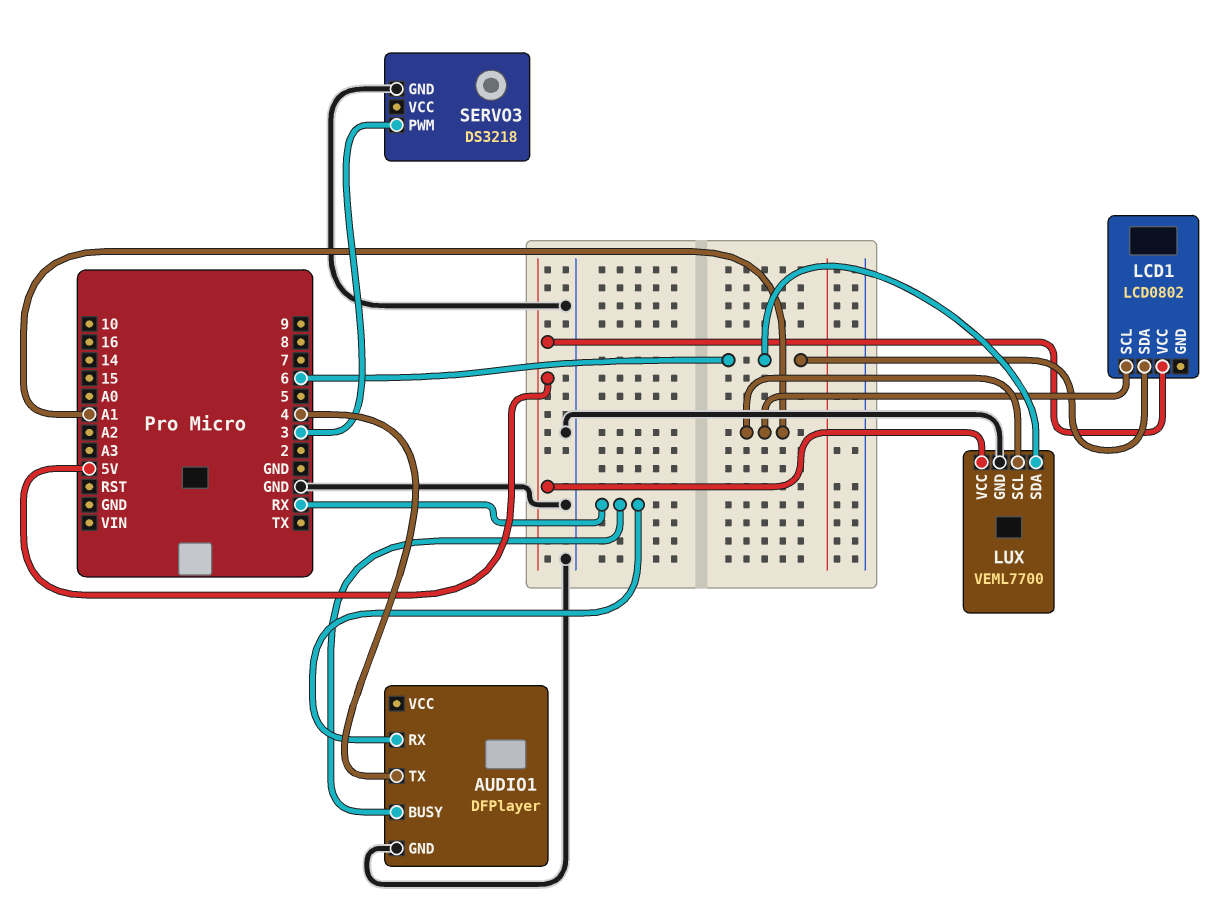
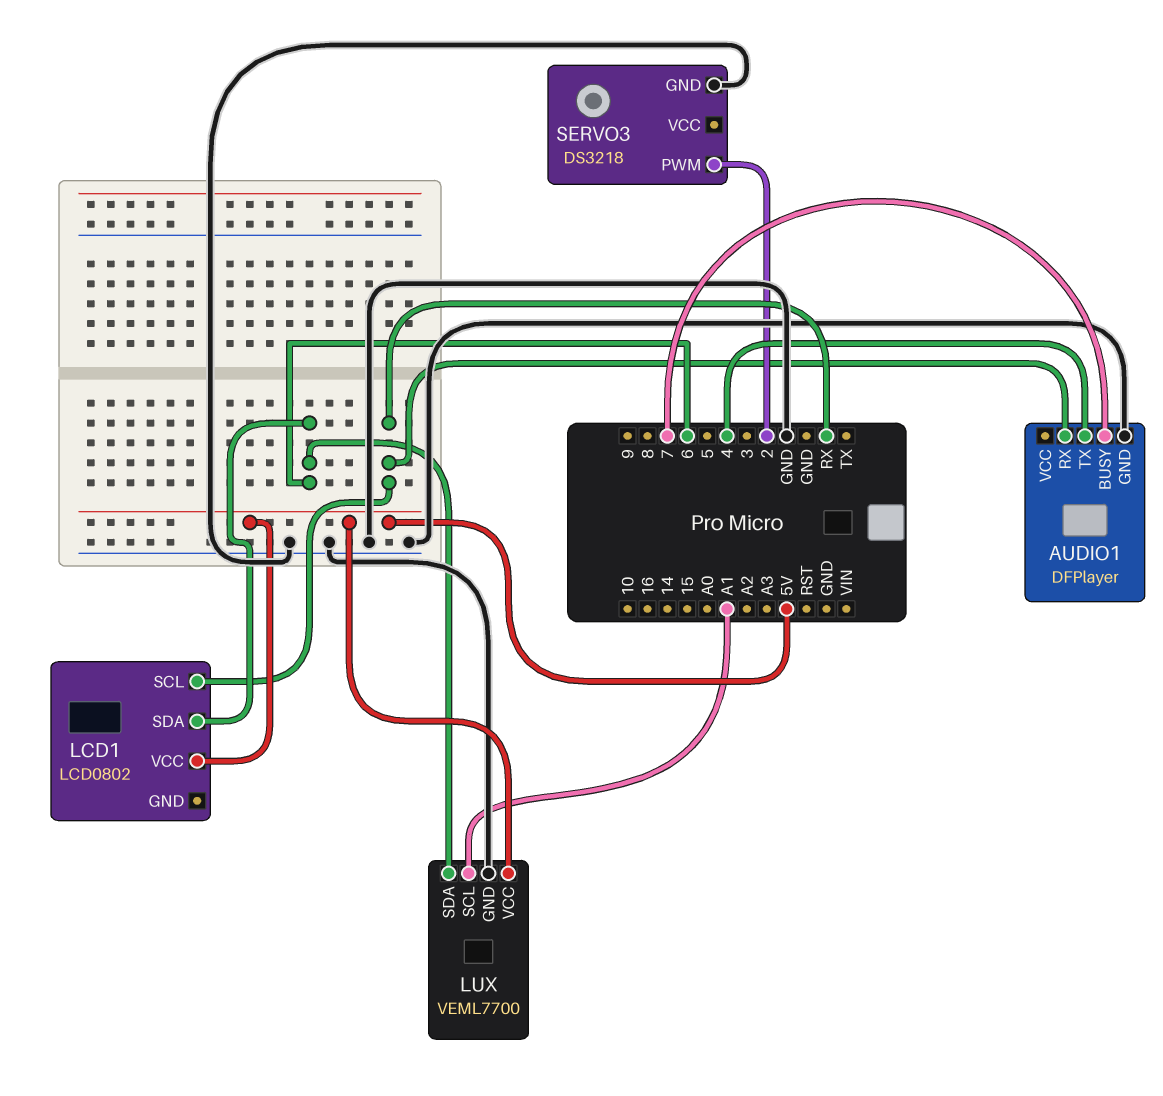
AUDIO1 pin BUSY: RX -> 7
LCD1 pin SCL: A1 -> RX
SERVO3 pin PWM: 3 -> 2

